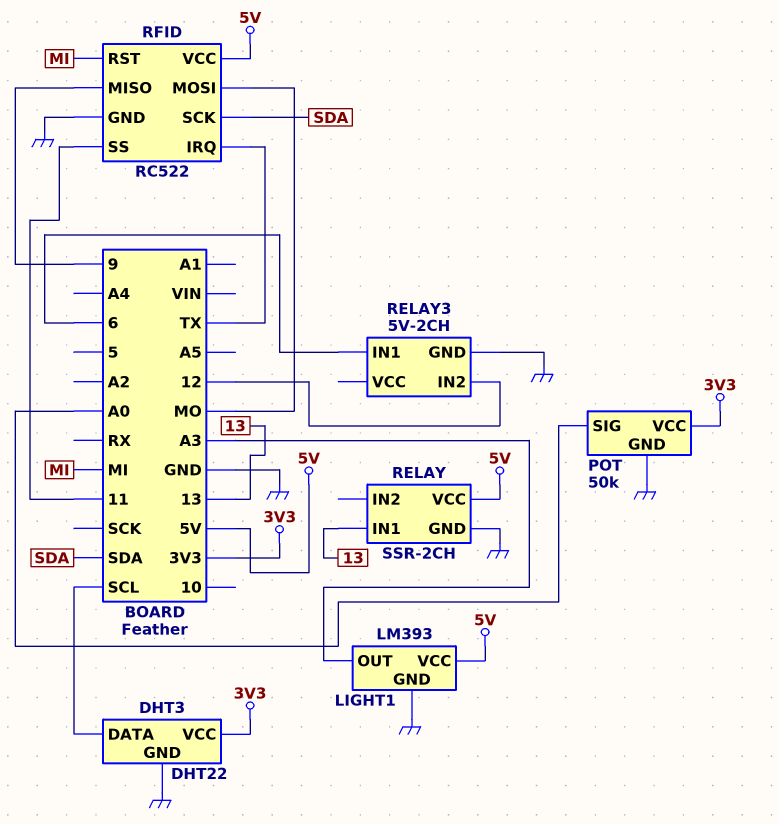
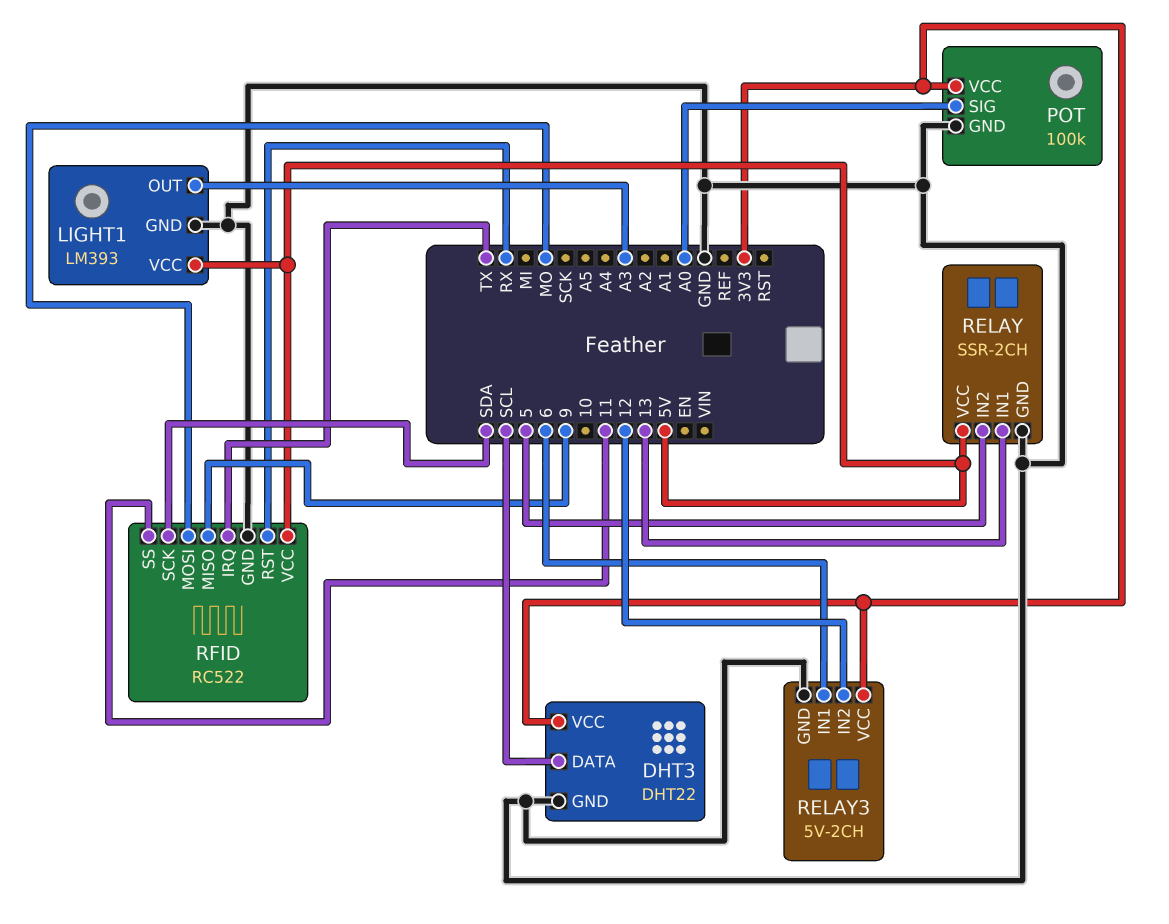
POT: 50k -> 100k
RELAY pin IN2: none -> 5
RELAY3 pin VCC: none -> 3V3
RFID pin RST: MI -> RX

